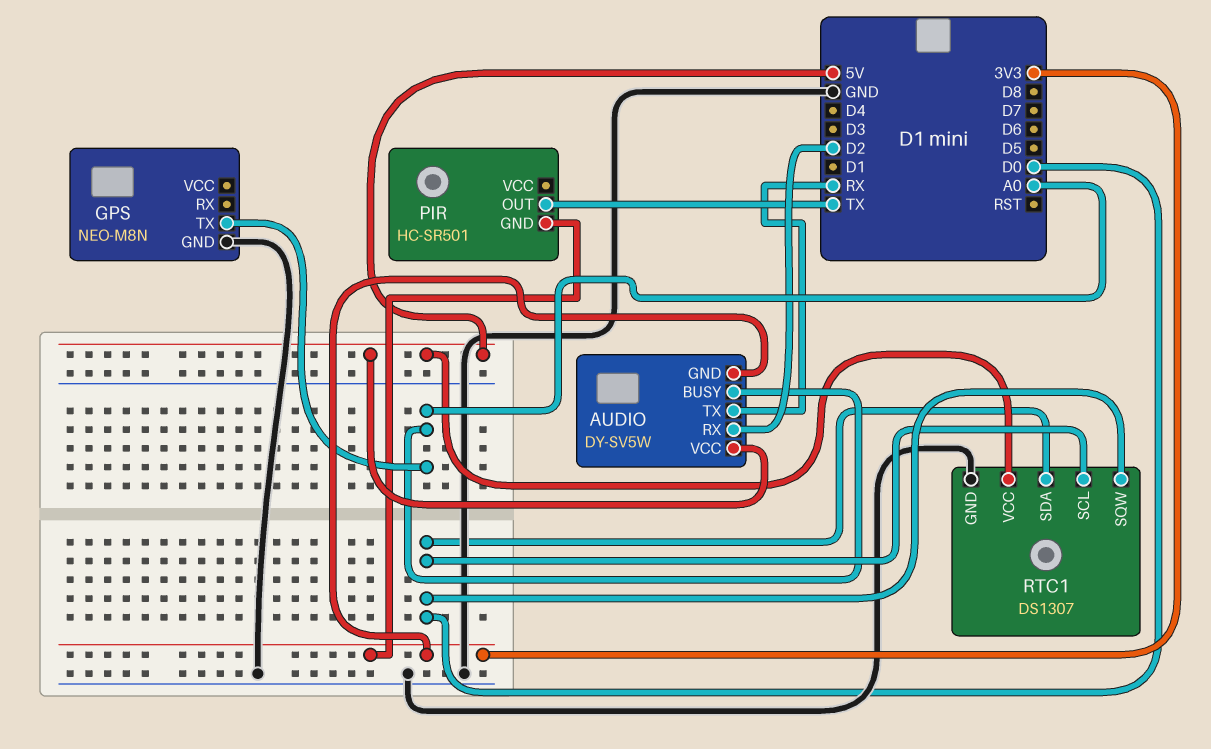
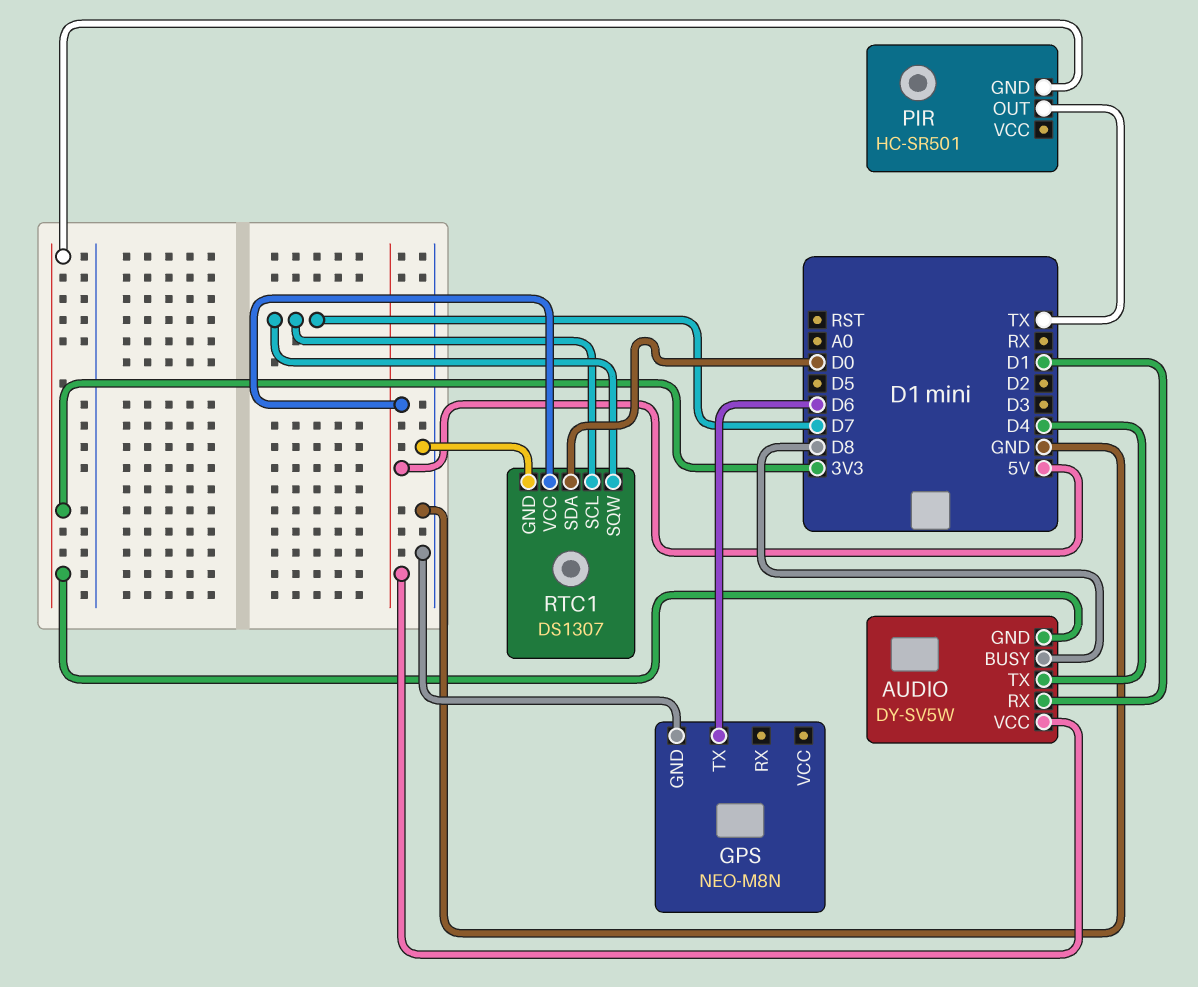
AUDIO pin BUSY: A0 -> D8
AUDIO pin RX: D2 -> D1
AUDIO pin TX: RX -> D4
GPS pin TX: A0 -> D6
RTC1 pin SCL: D0 -> D7
RTC1 pin SQW: D0 -> D7

